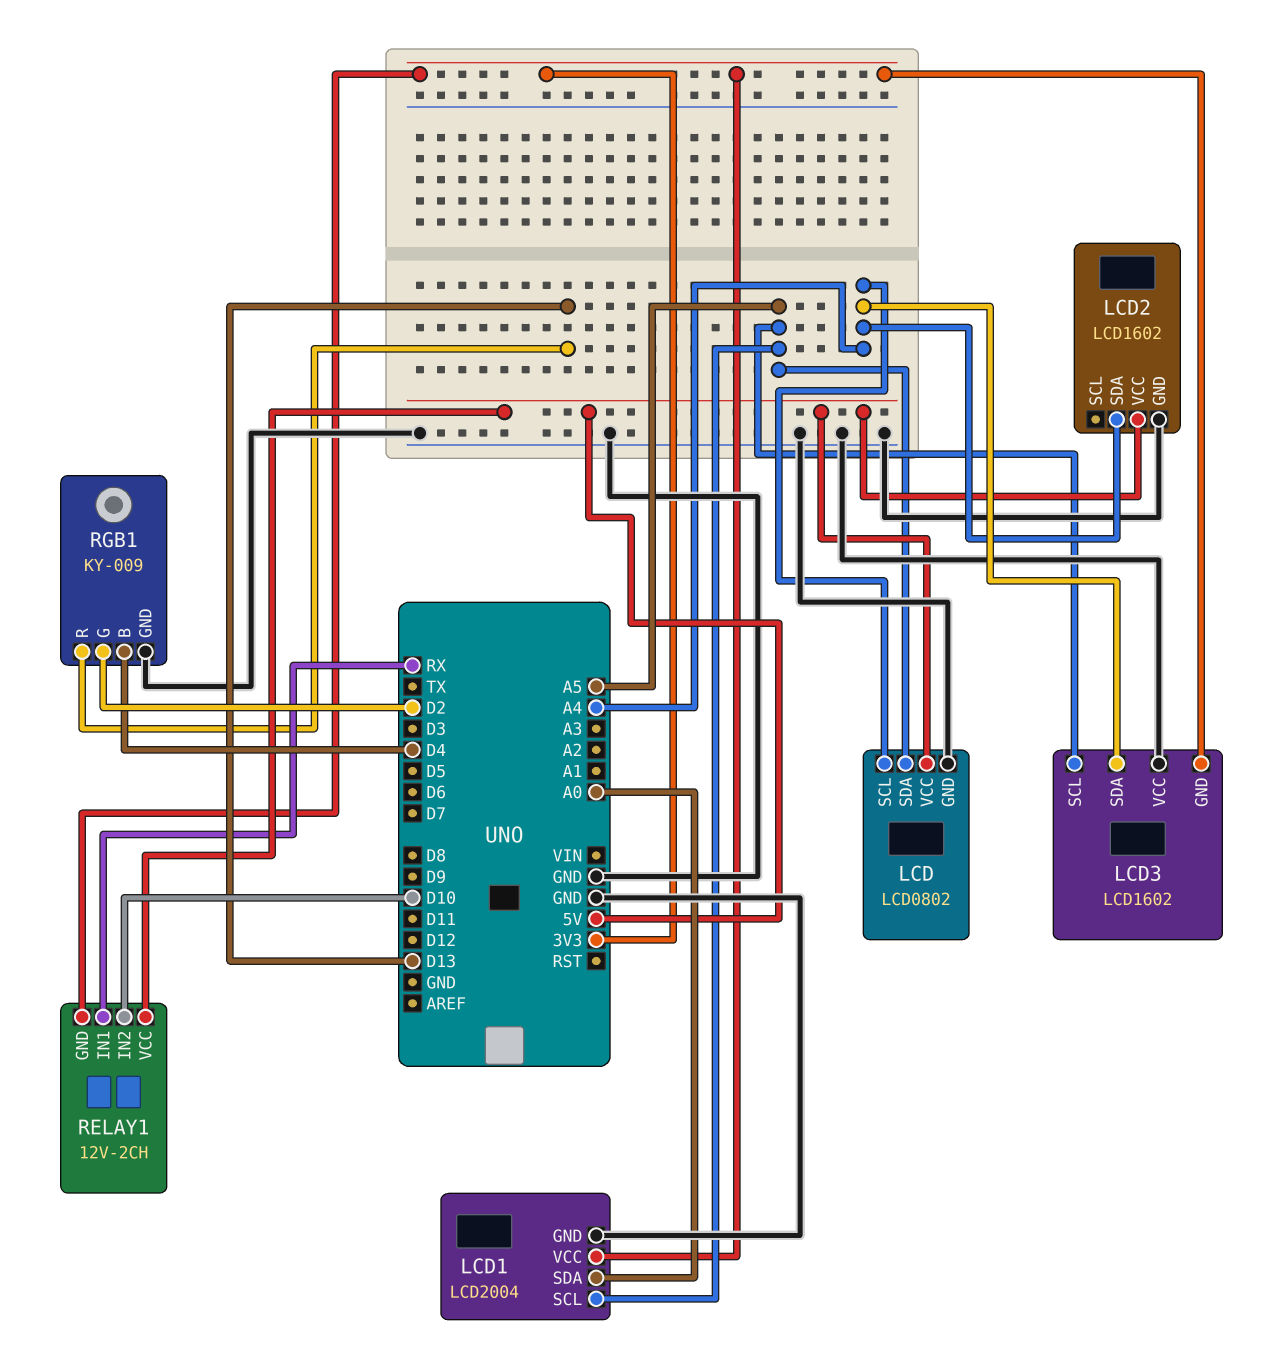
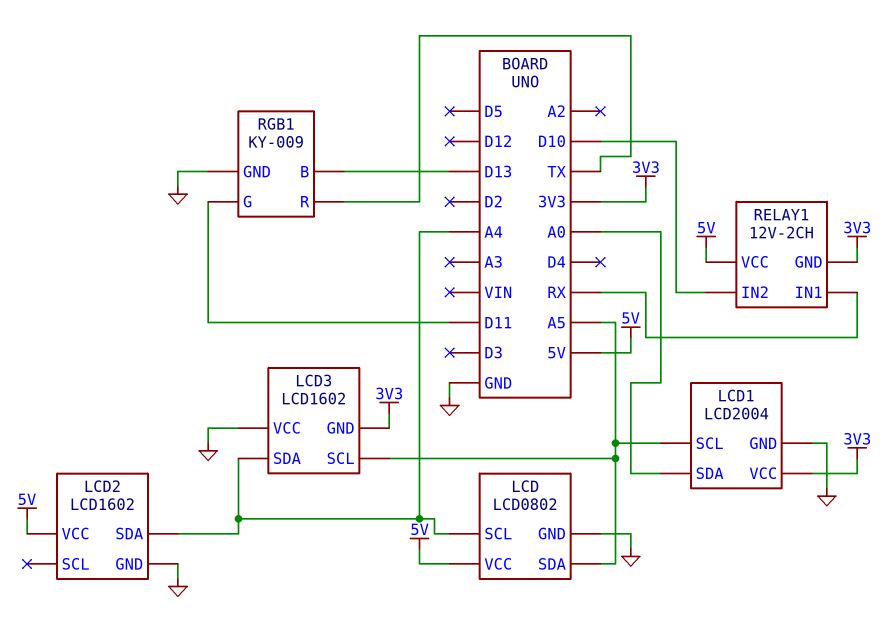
RGB1 pin B: D4 -> D13
RGB1 pin G: D2 -> D11
RGB1 pin R: D13 -> TX

